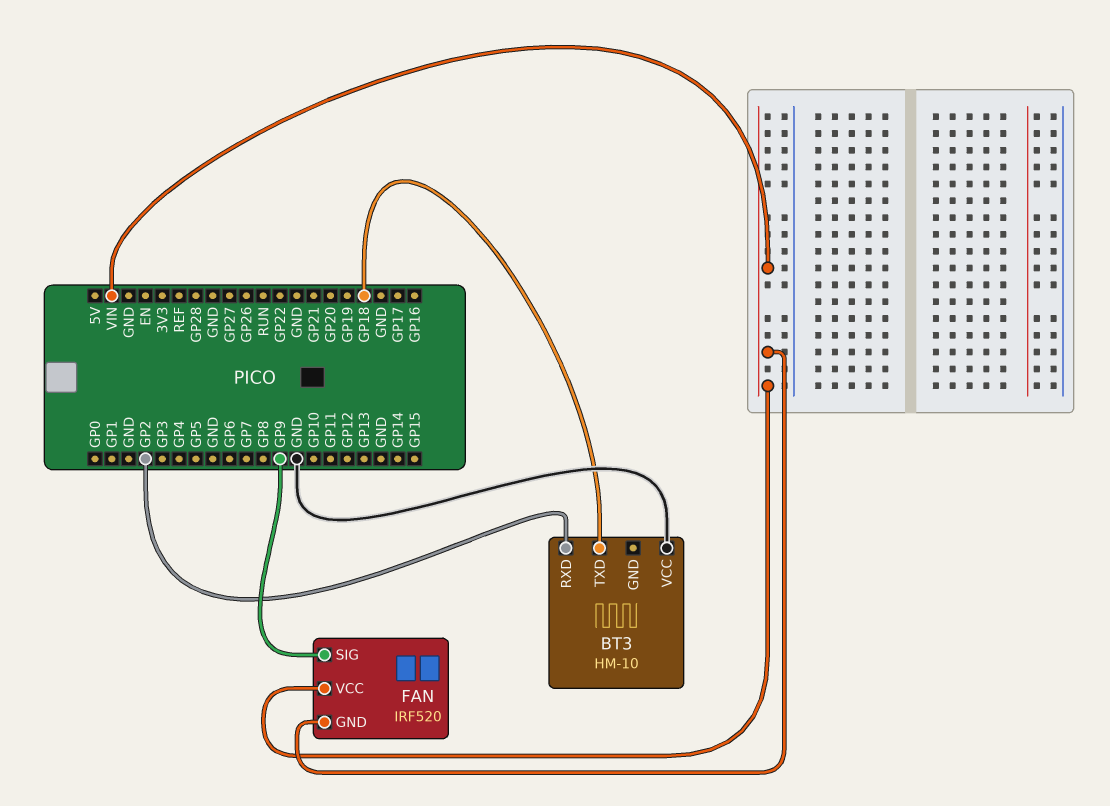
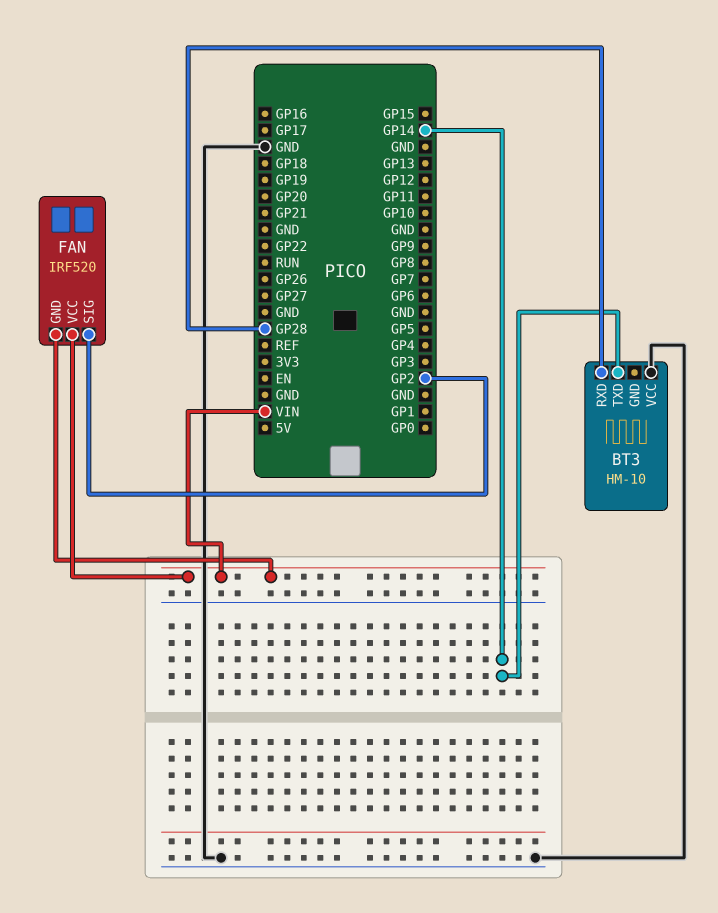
BT3 pin RXD: GP2 -> GP28
BT3 pin TXD: GP18 -> GP14
FAN pin SIG: GP9 -> GP2

